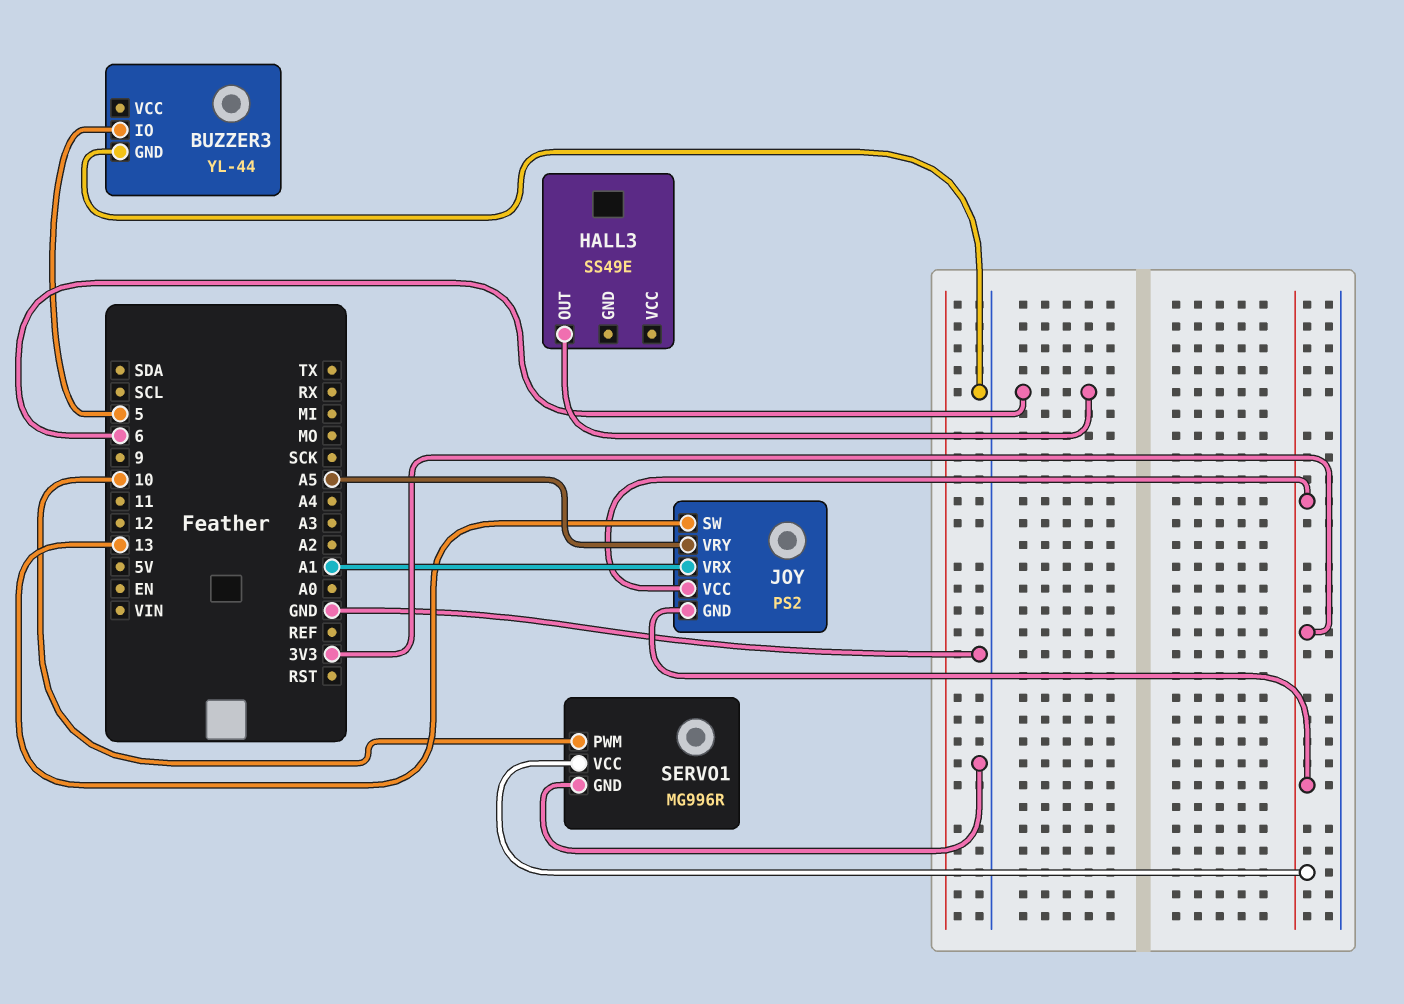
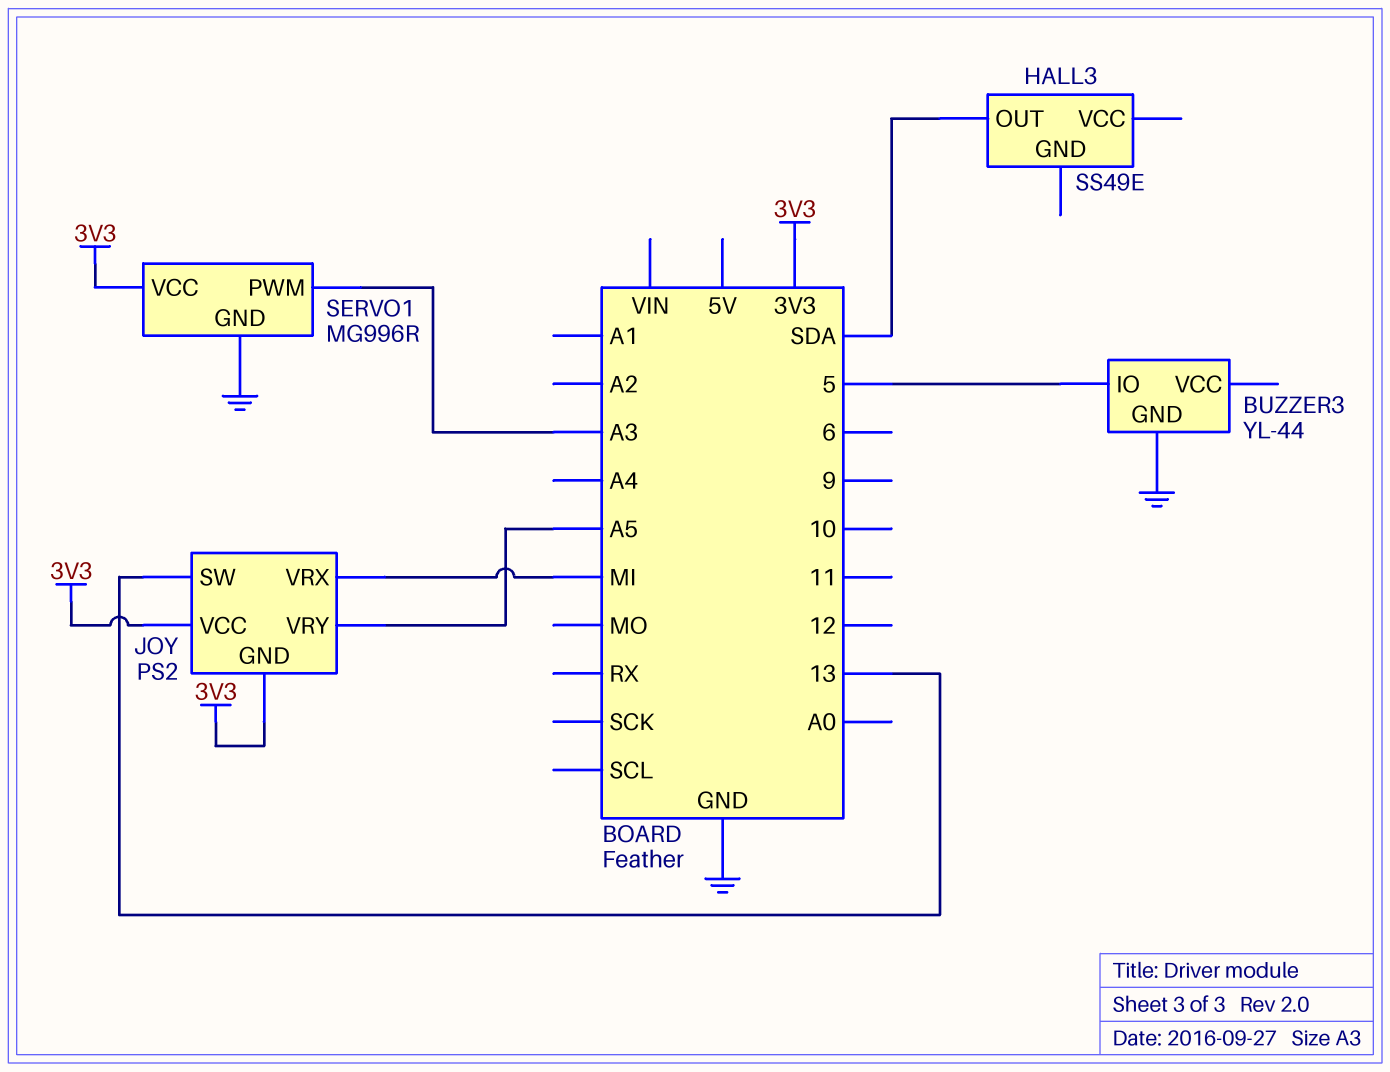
HALL3 pin OUT: 6 -> SDA
JOY pin VRX: A1 -> MI
SERVO1 pin PWM: 10 -> A3

